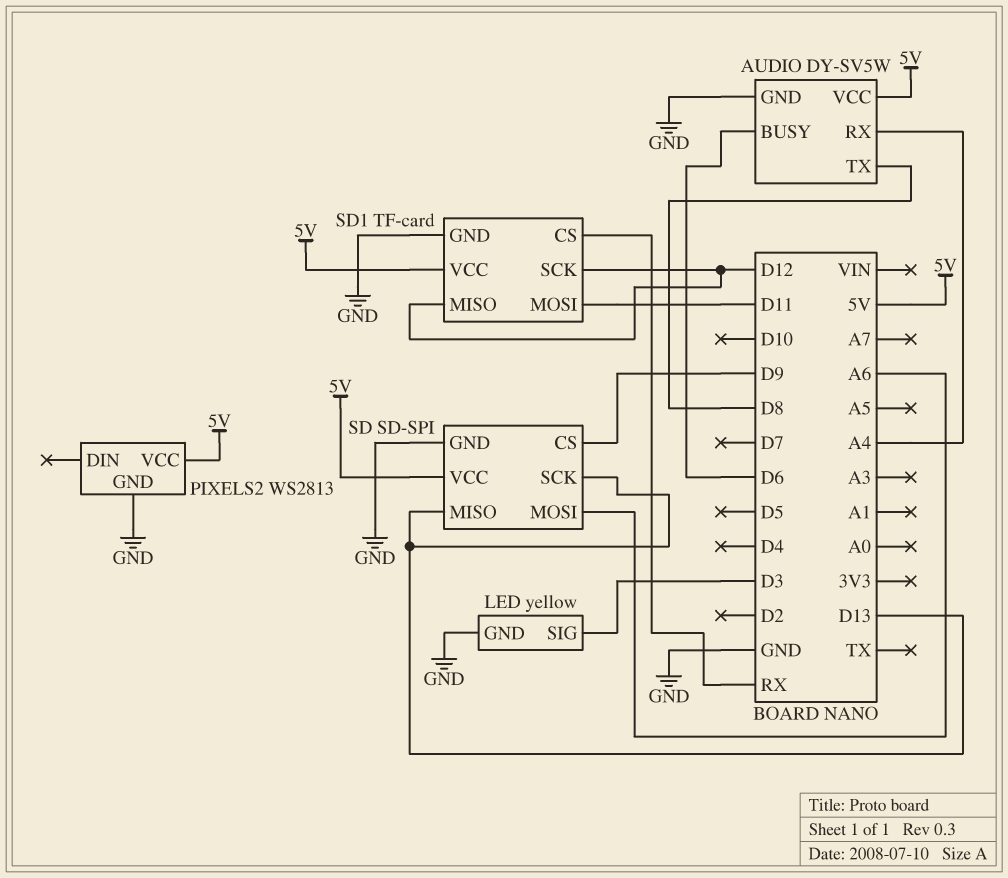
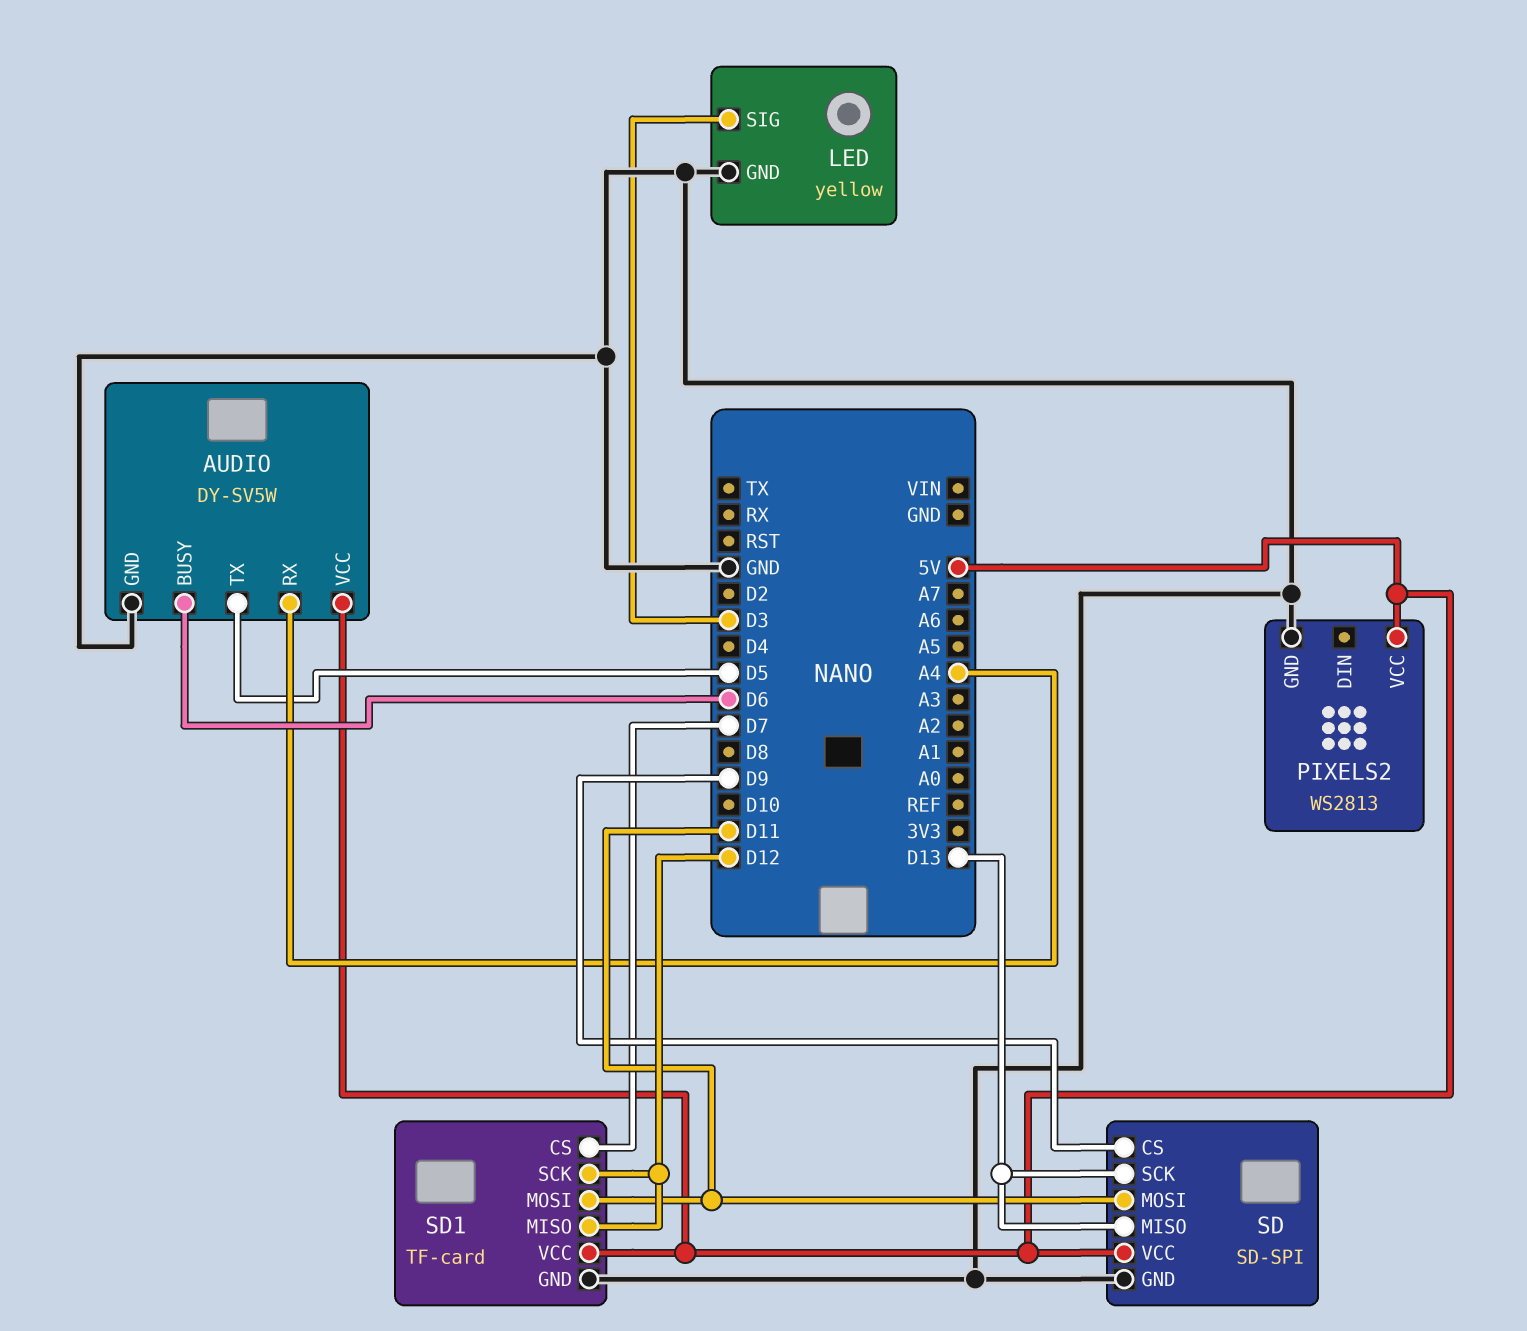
AUDIO pin TX: D8 -> D5
SD pin MOSI: A6 -> D11
SD1 pin CS: RX -> D7

